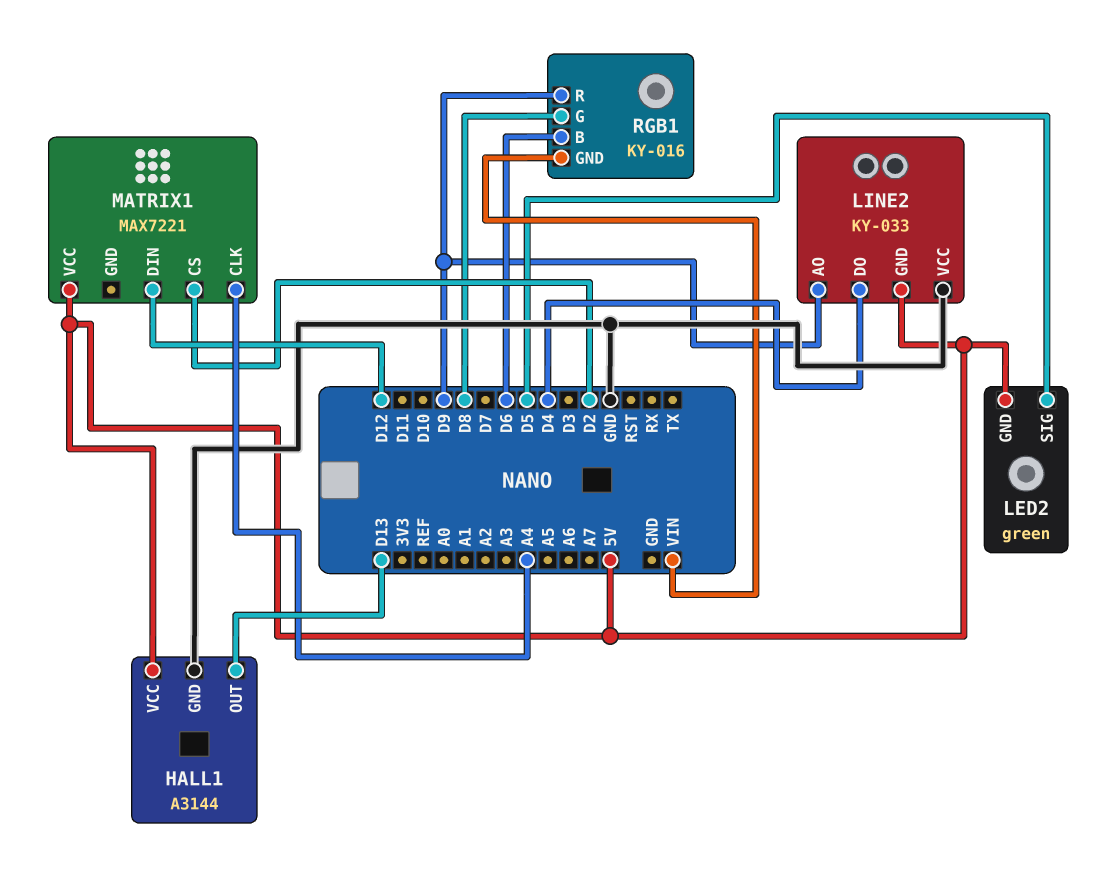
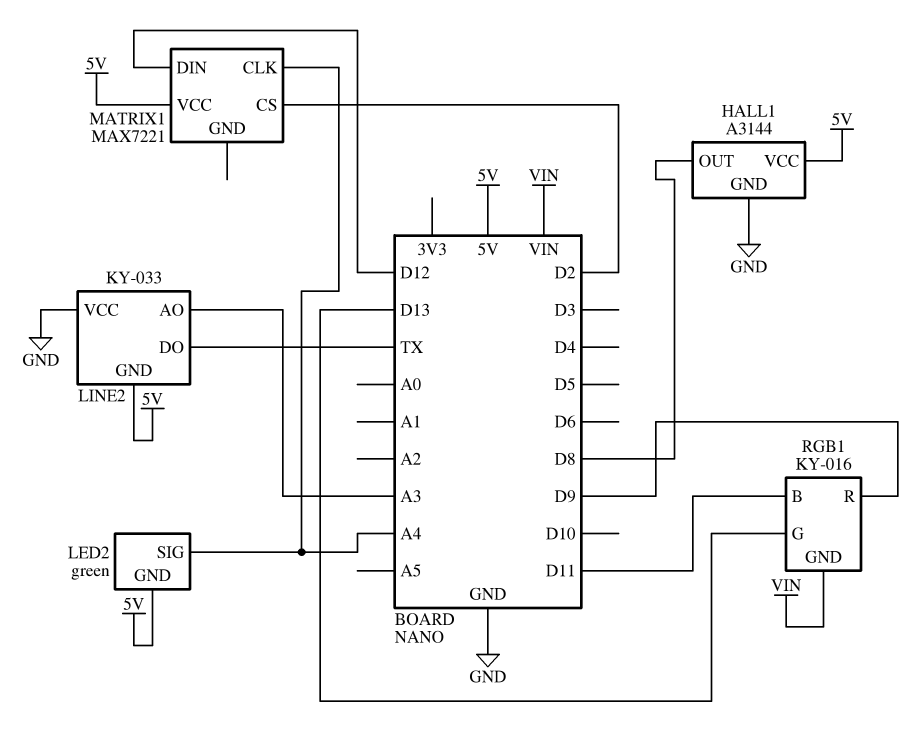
HALL1 pin OUT: D13 -> D8
LED2 pin SIG: D5 -> A4
LINE2 pin AO: D9 -> A3
LINE2 pin DO: D4 -> TX
RGB1 pin B: D6 -> D11
RGB1 pin G: D8 -> D13

